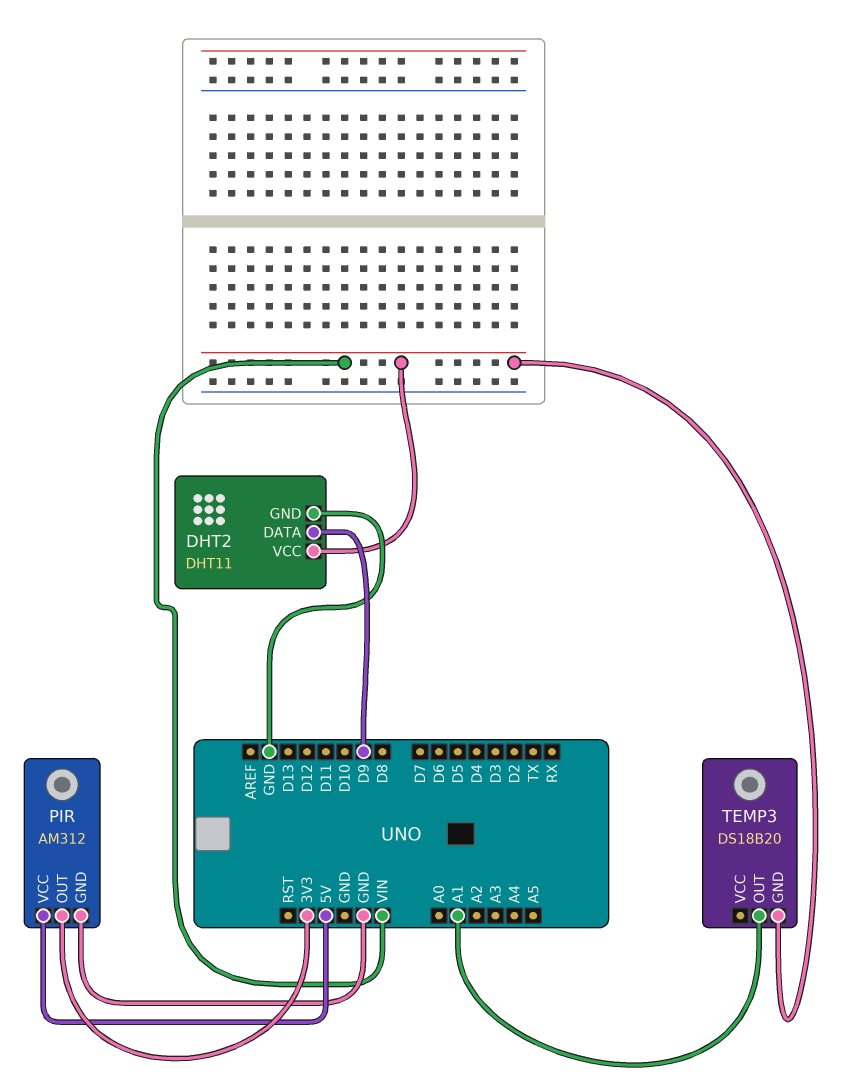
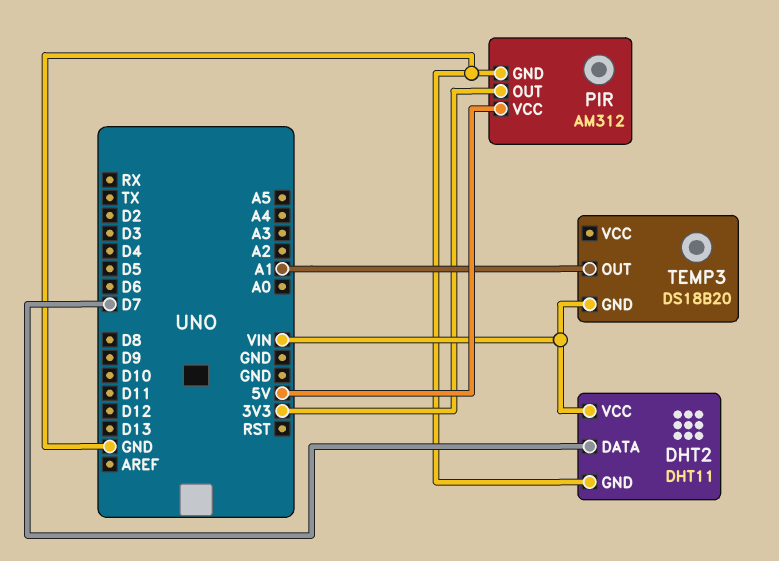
DHT2 pin DATA: D9 -> D7

